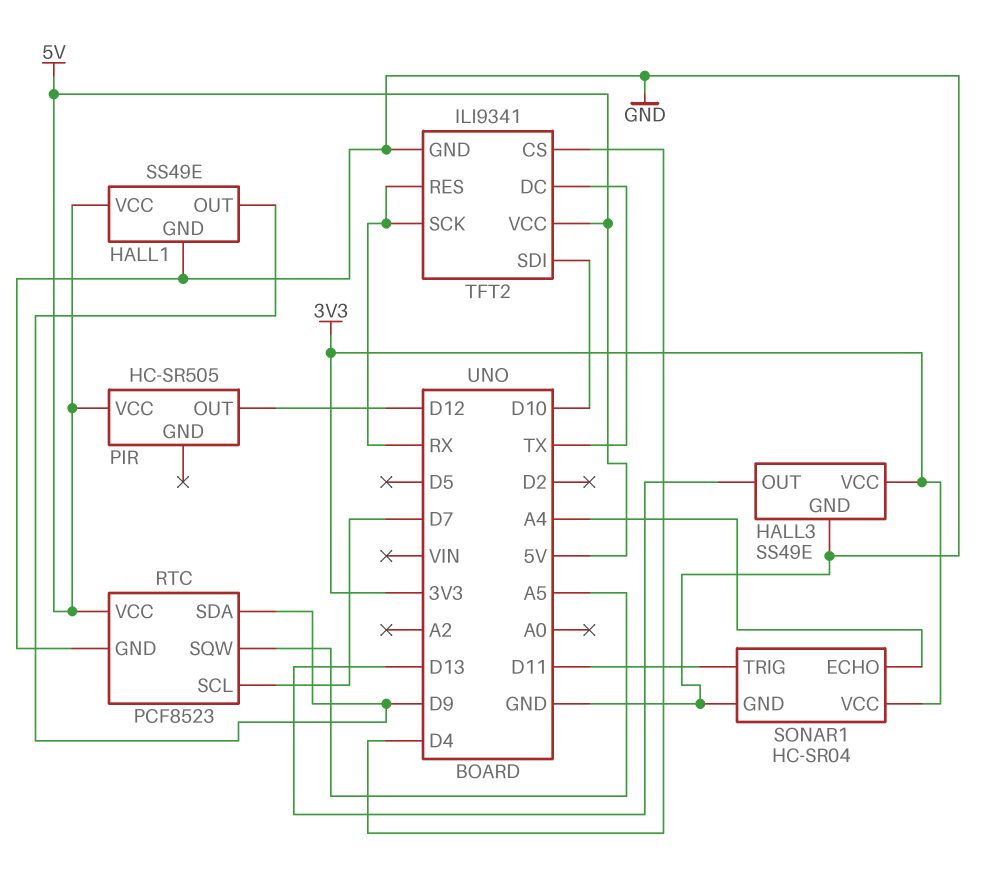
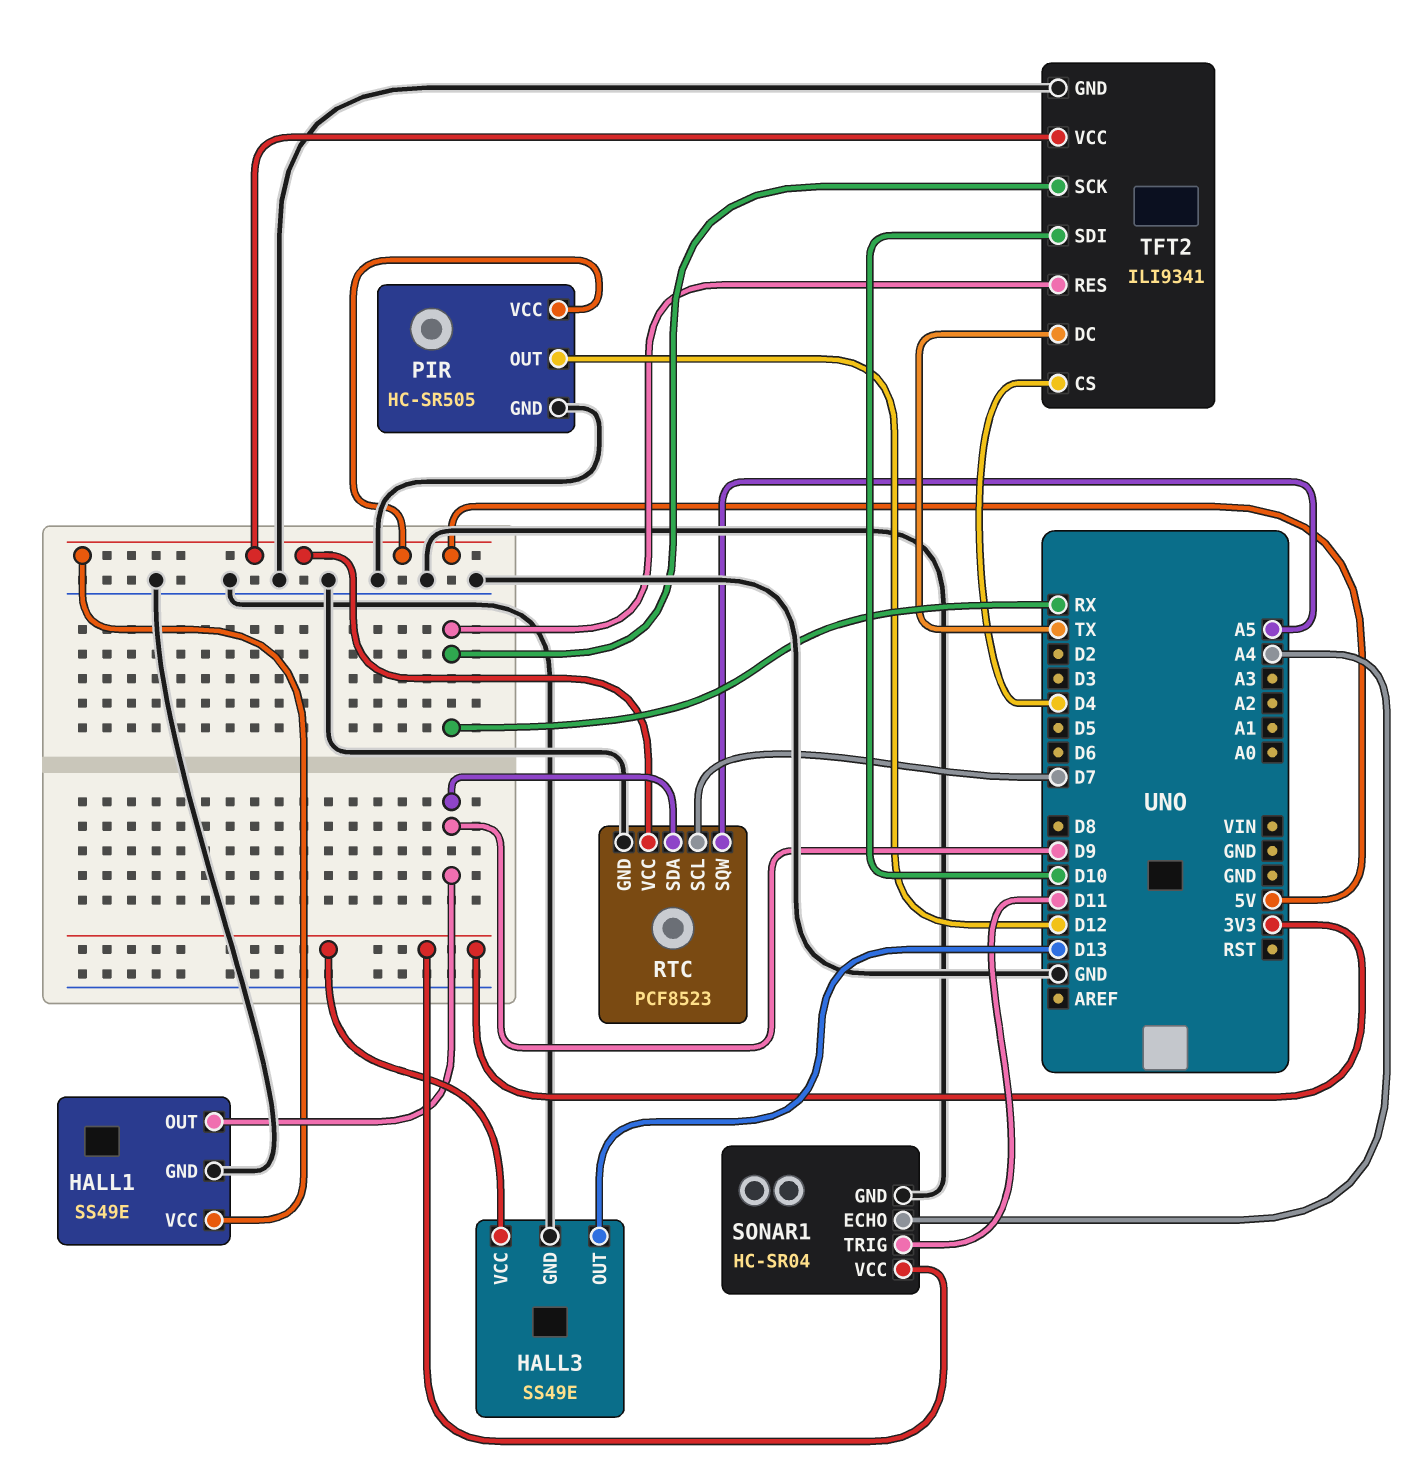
PIR pin GND: none -> GND

